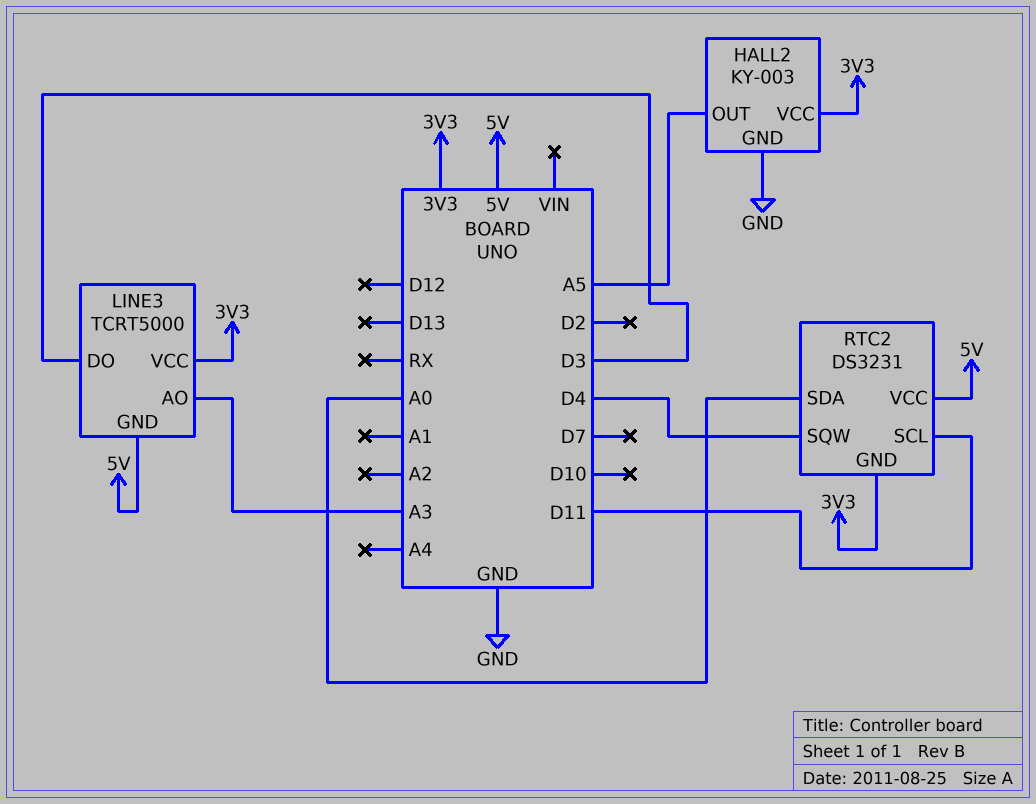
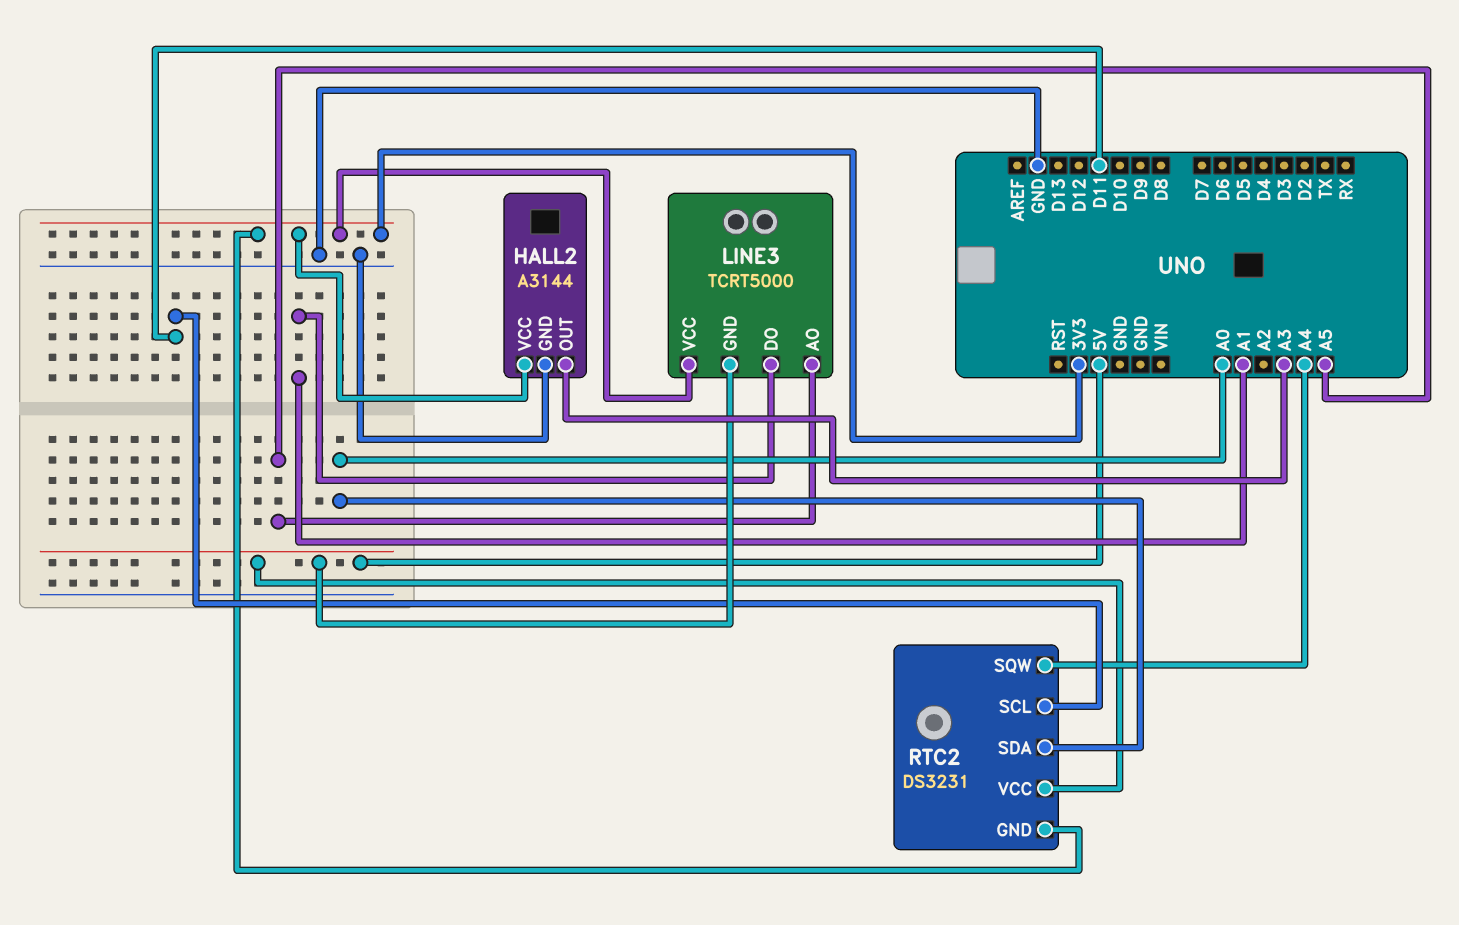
HALL2: KY-003 -> A3144
HALL2 pin OUT: A5 -> A3
LINE3 pin AO: A3 -> A5
LINE3 pin DO: D3 -> A1
RTC2 pin SQW: D4 -> A4

